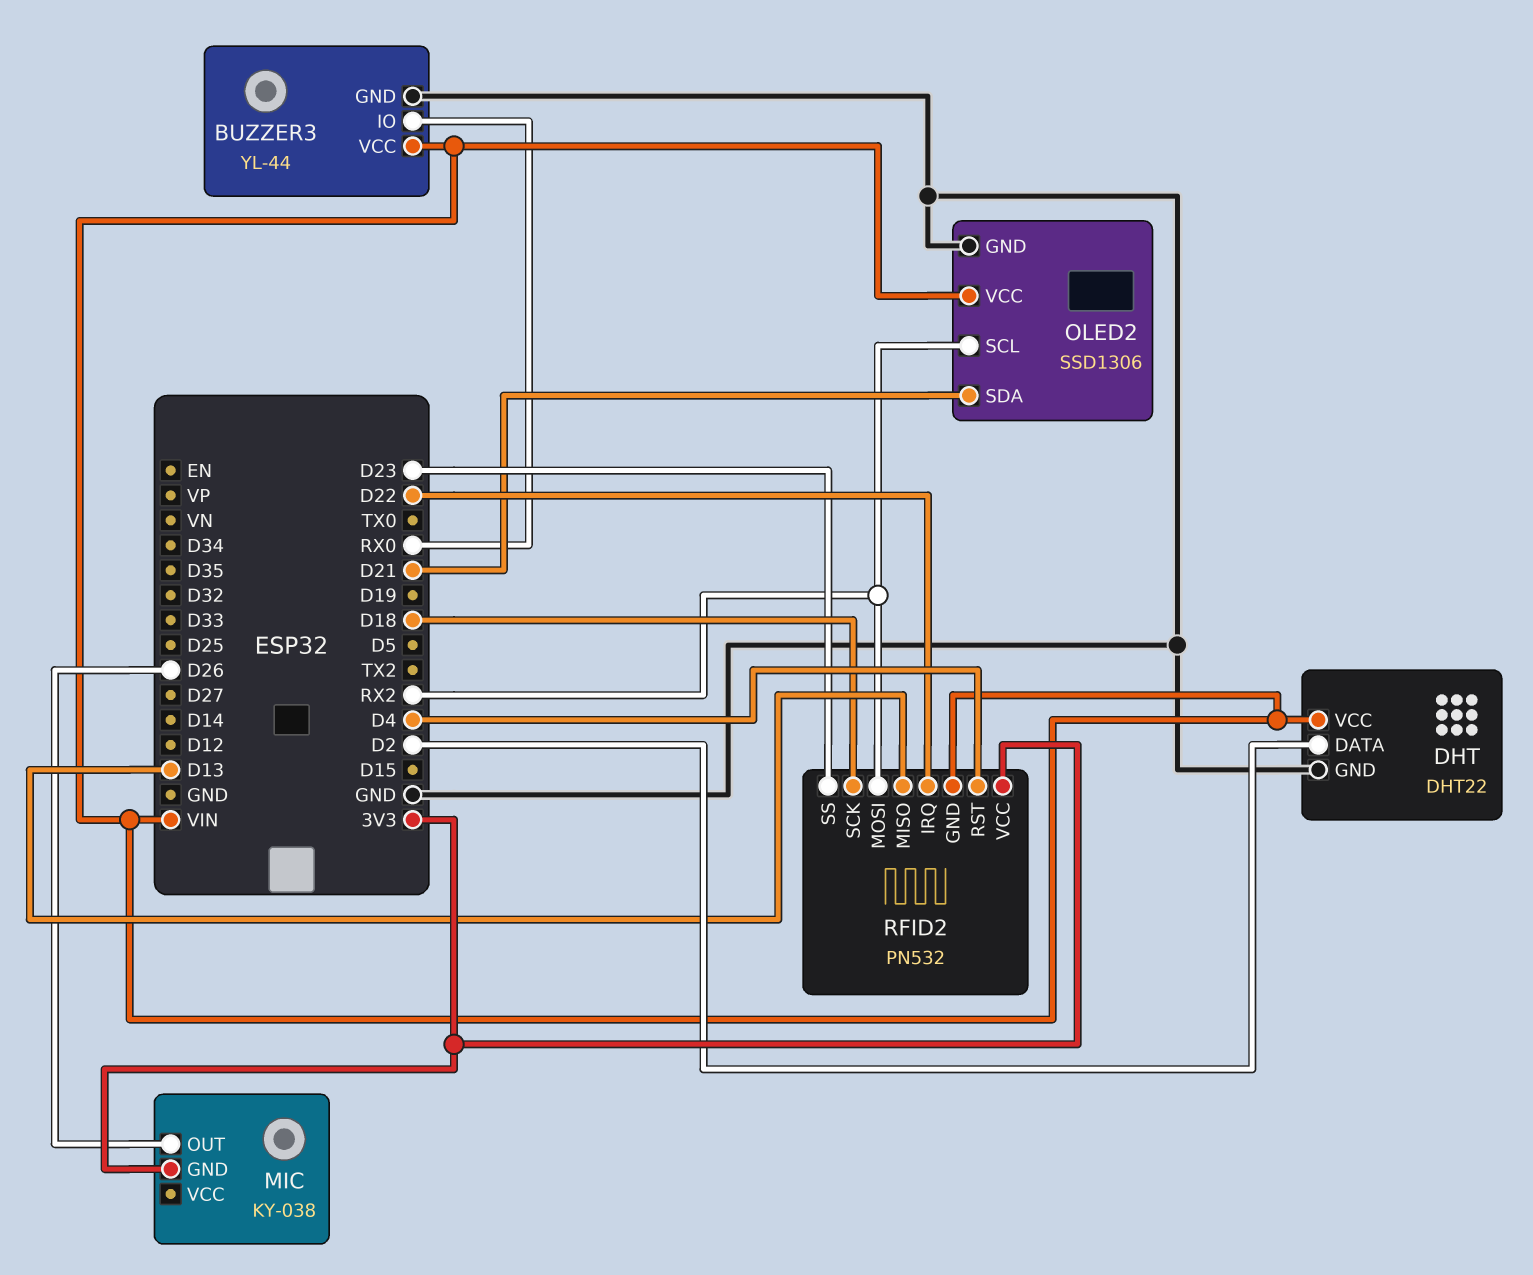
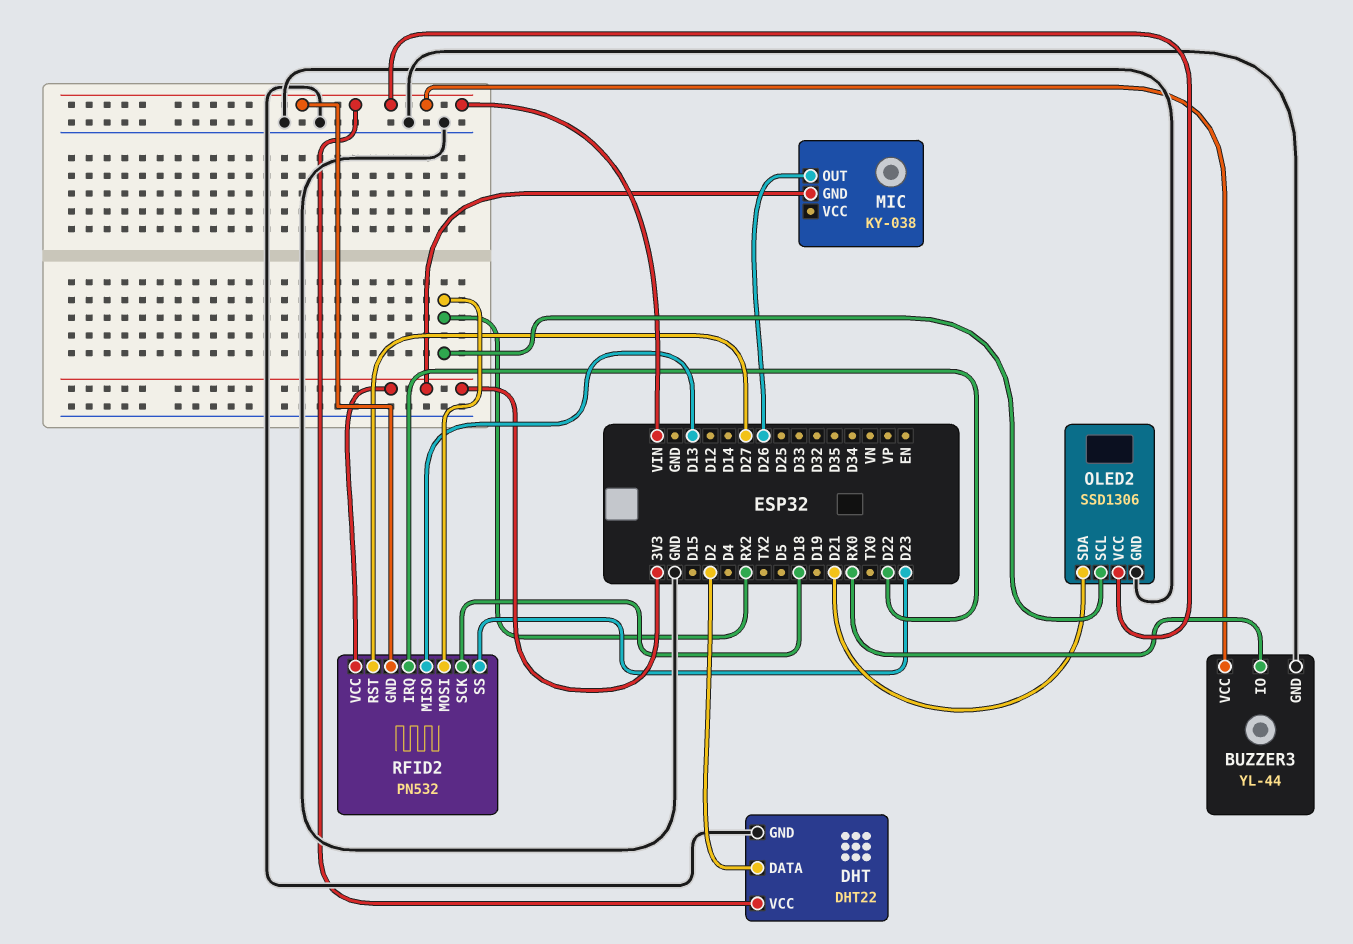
RFID2 pin RST: D4 -> D27

